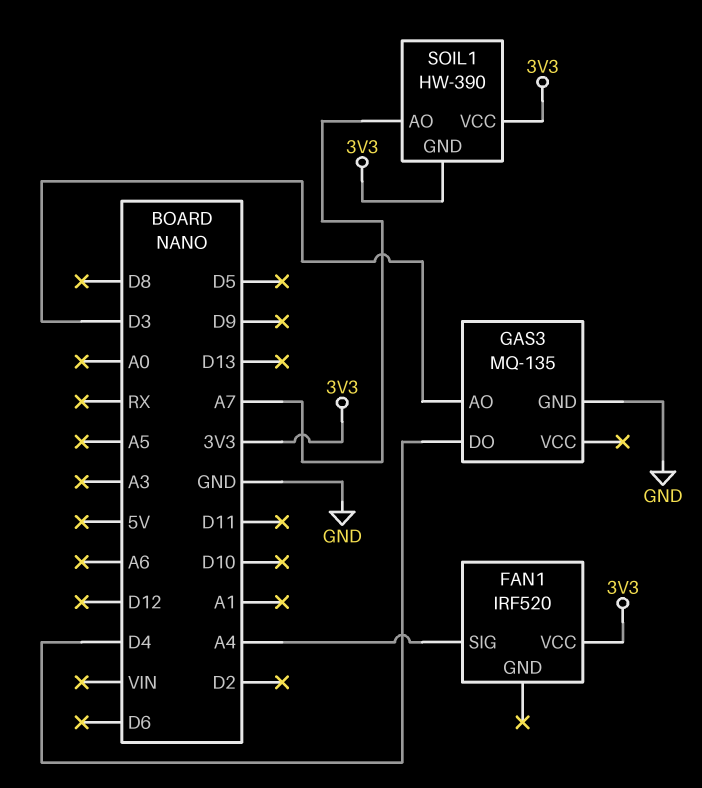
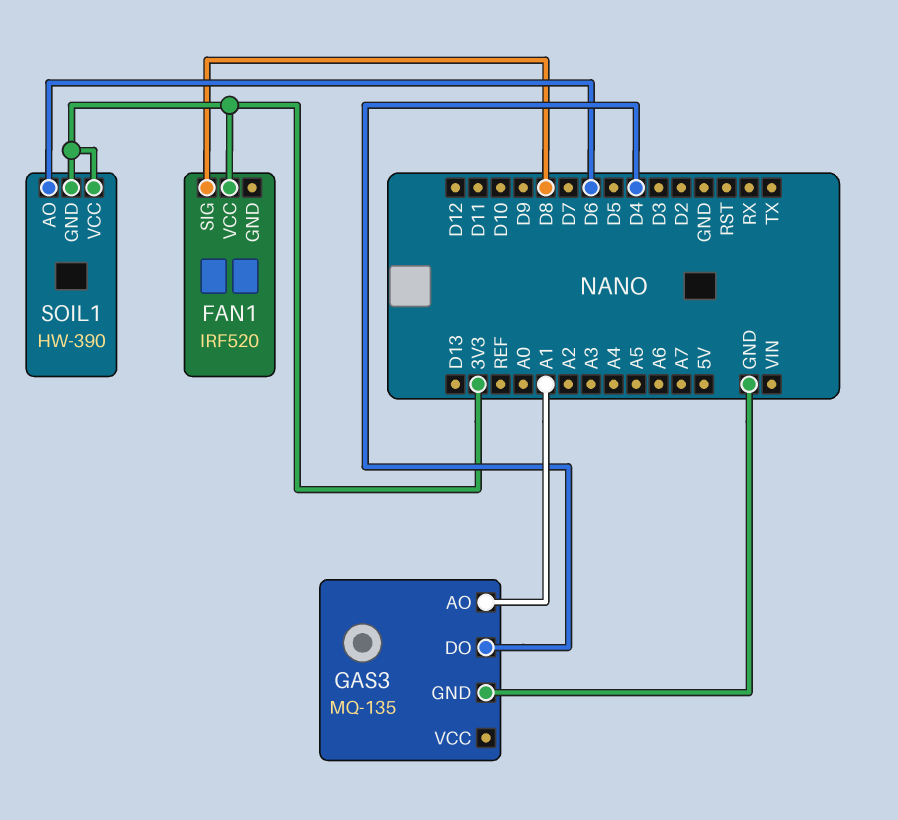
FAN1 pin SIG: A4 -> D8
GAS3 pin AO: D3 -> A1
SOIL1 pin AO: A7 -> D6

